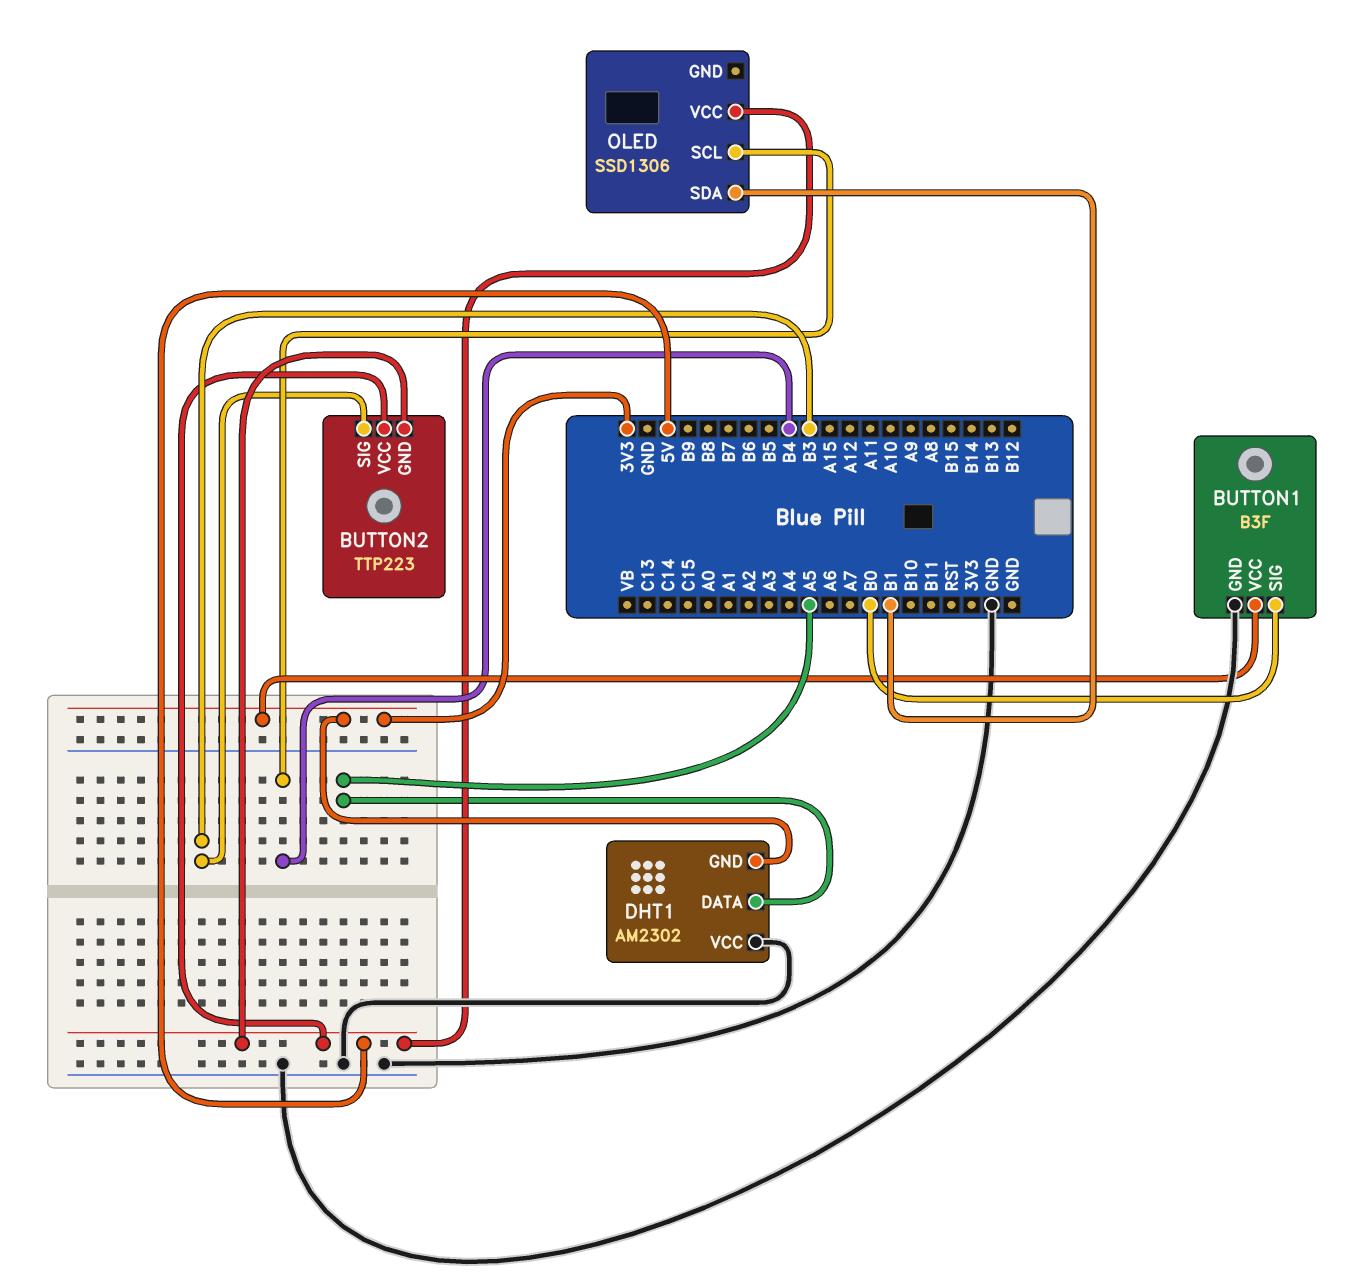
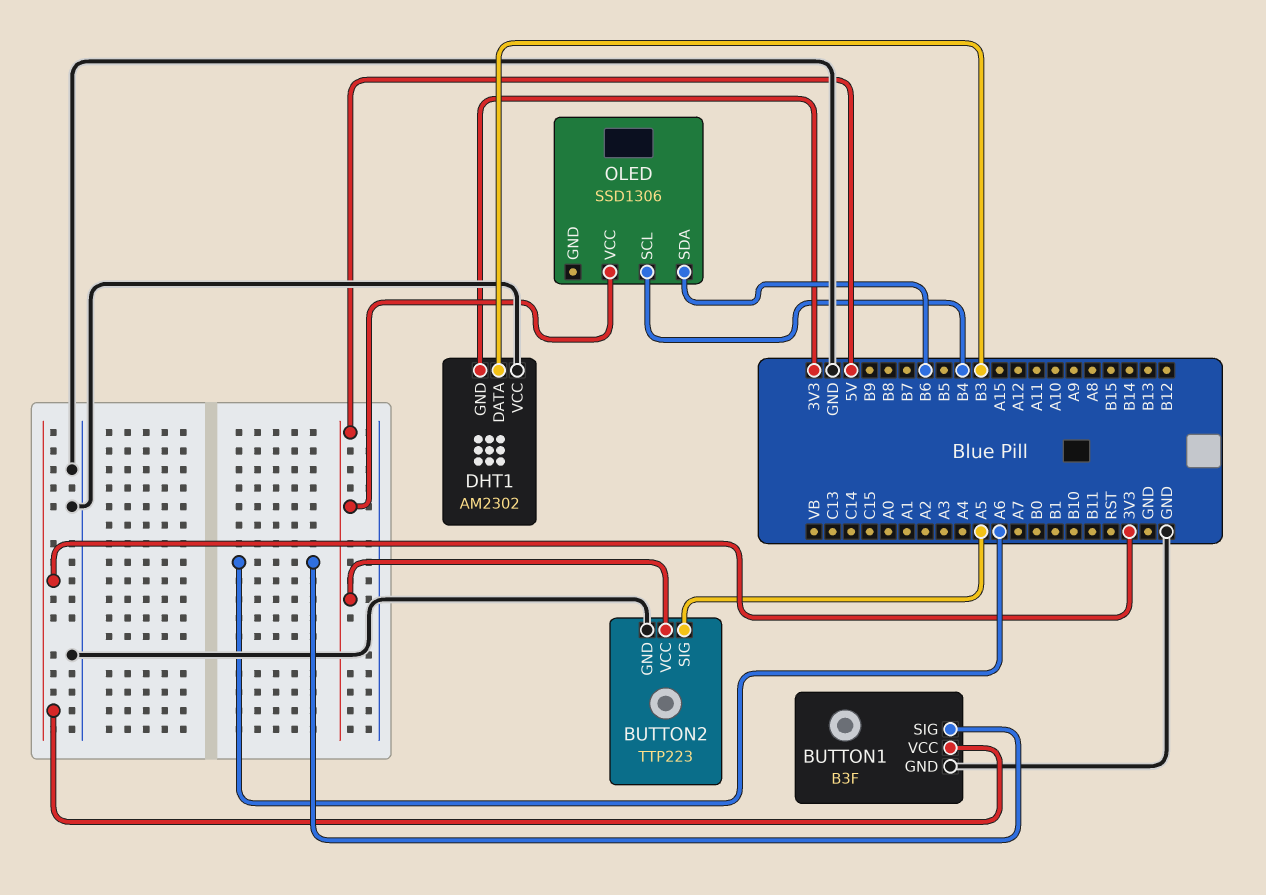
BUTTON1 pin SIG: B0 -> A6
BUTTON2 pin GND: 5V -> GND
BUTTON2 pin SIG: B3 -> A5
DHT1 pin DATA: A5 -> B3
OLED pin SDA: B1 -> B6

